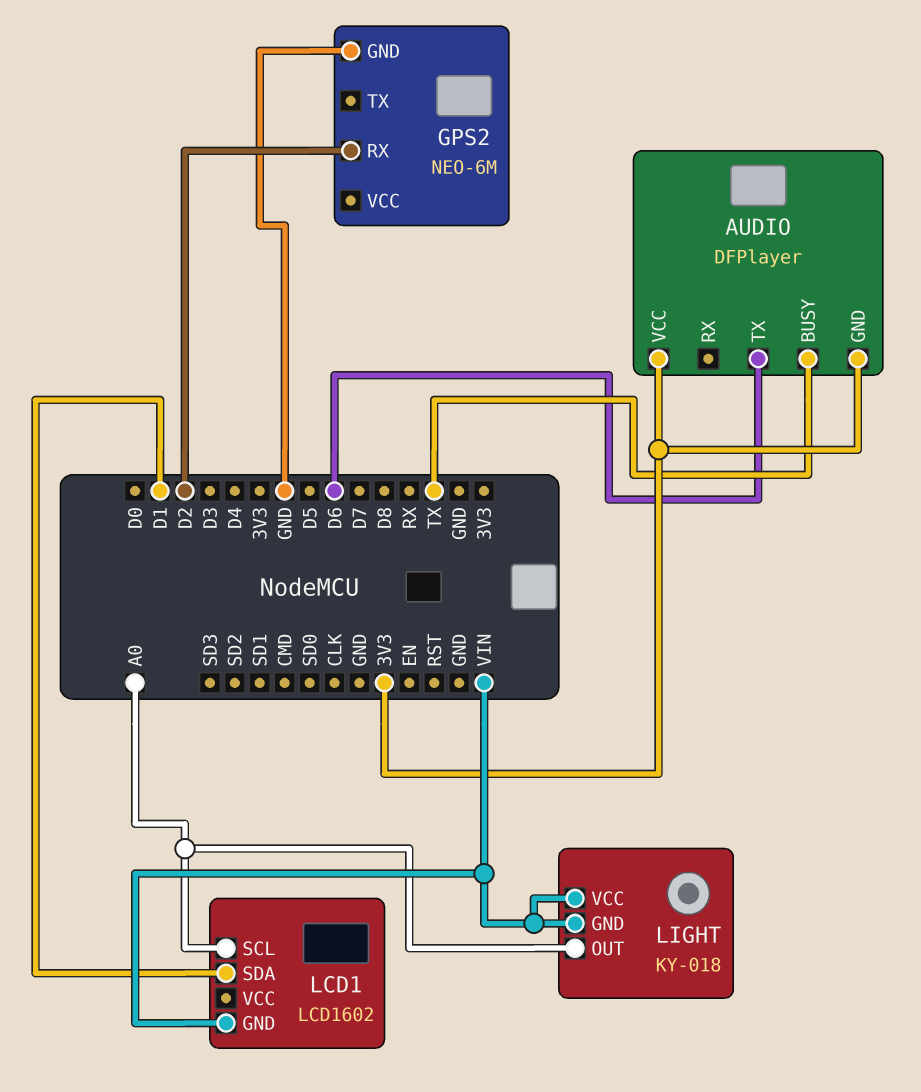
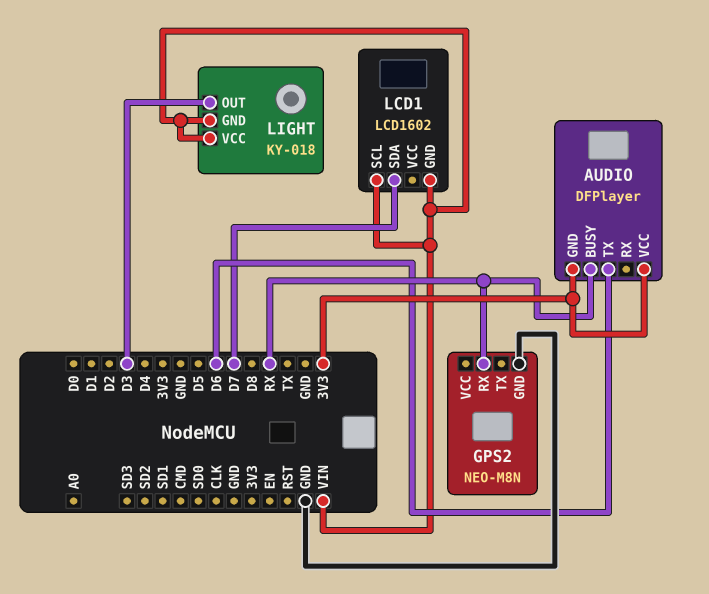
AUDIO pin BUSY: TX -> RX
GPS2: NEO-6M -> NEO-M8N
GPS2 pin RX: D2 -> RX
LCD1 pin SCL: A0 -> VIN
LCD1 pin SDA: D1 -> D7
LIGHT pin OUT: A0 -> D3

